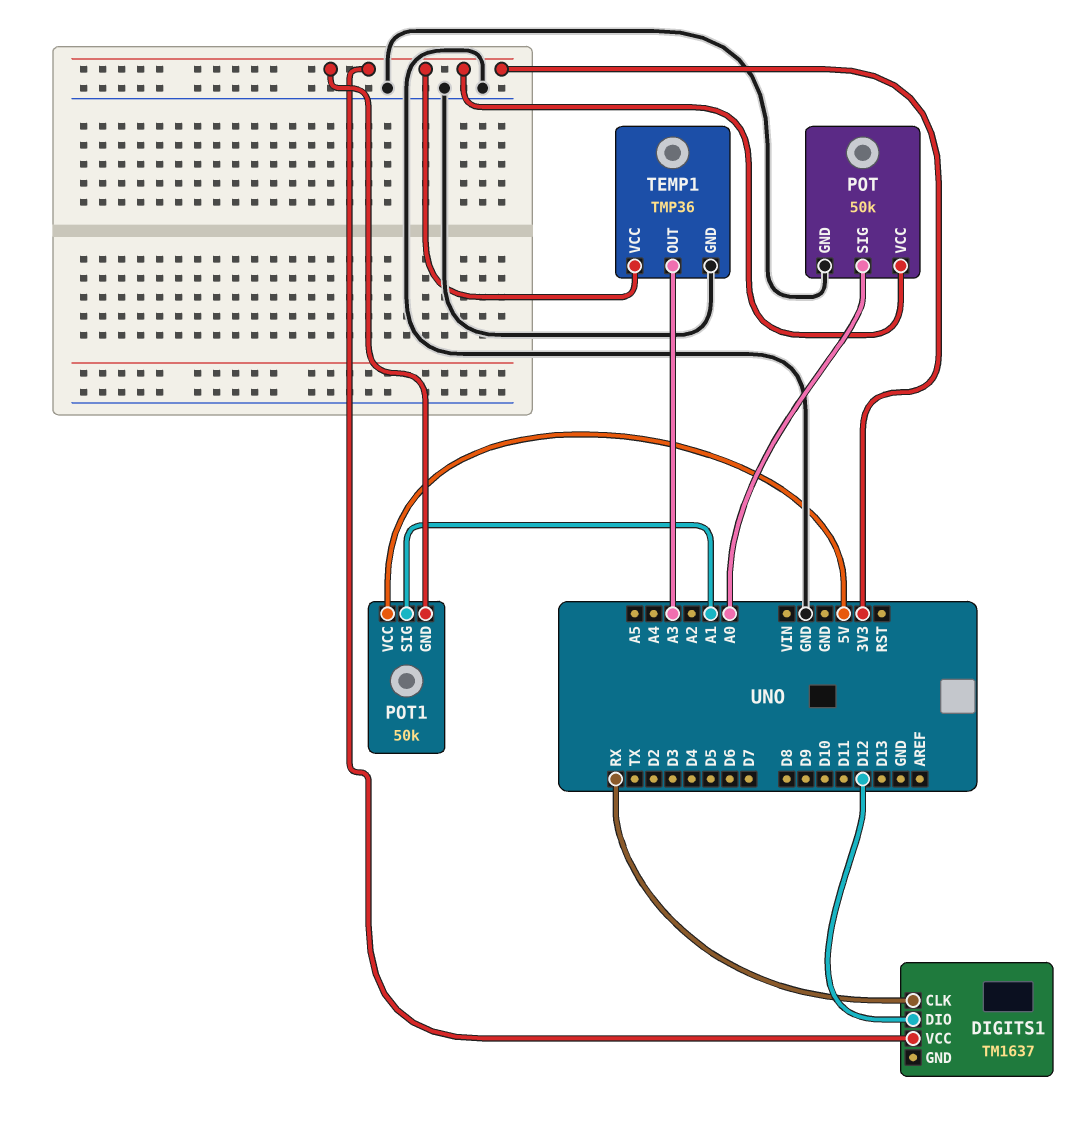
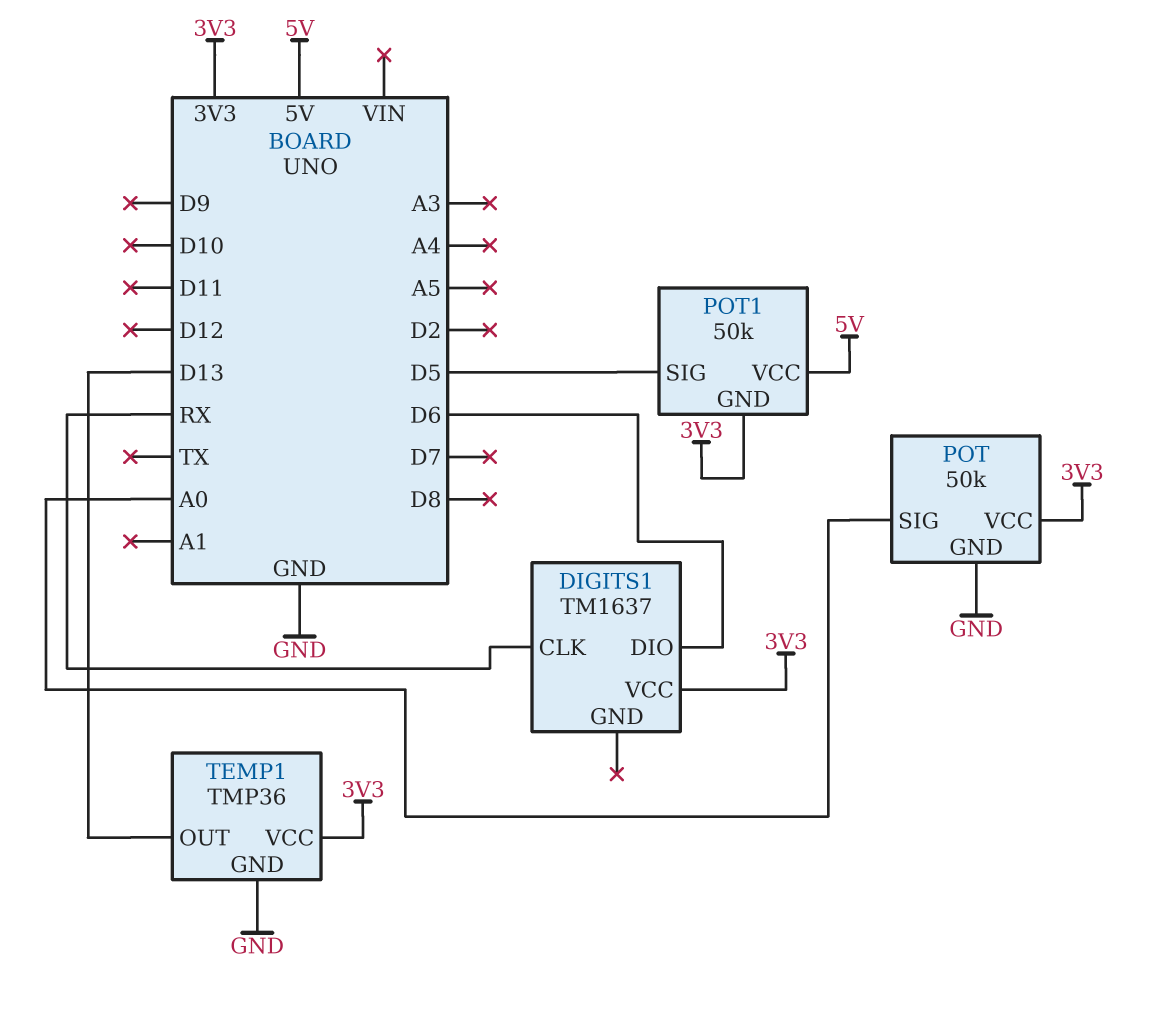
DIGITS1 pin DIO: D12 -> D6
POT1 pin SIG: A1 -> D5
TEMP1 pin OUT: A3 -> D13

